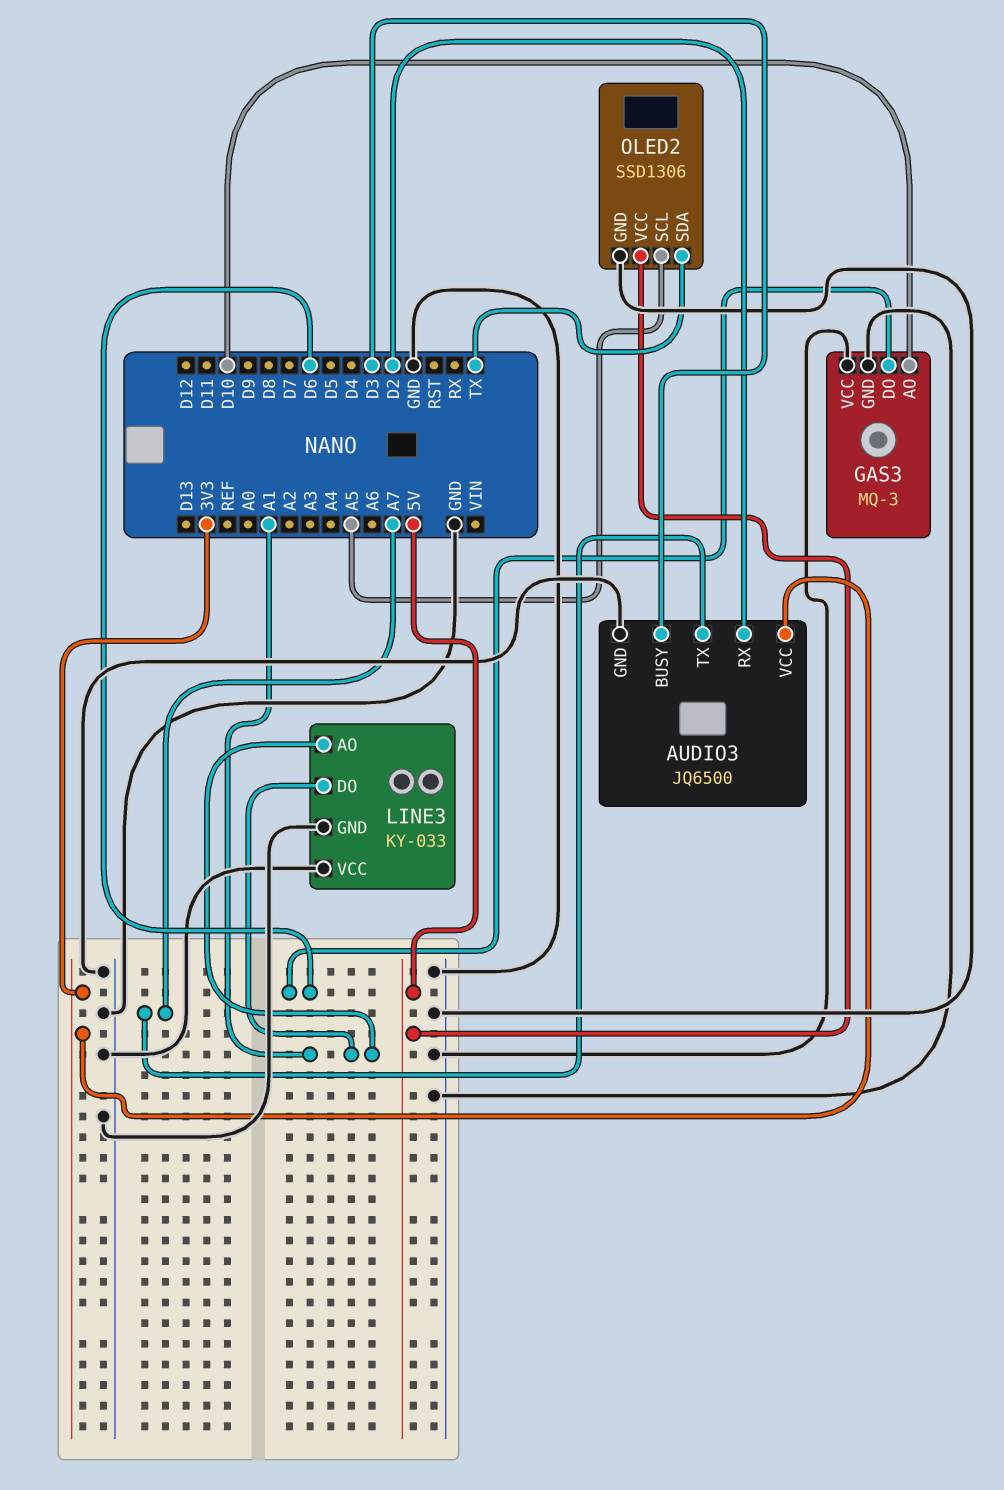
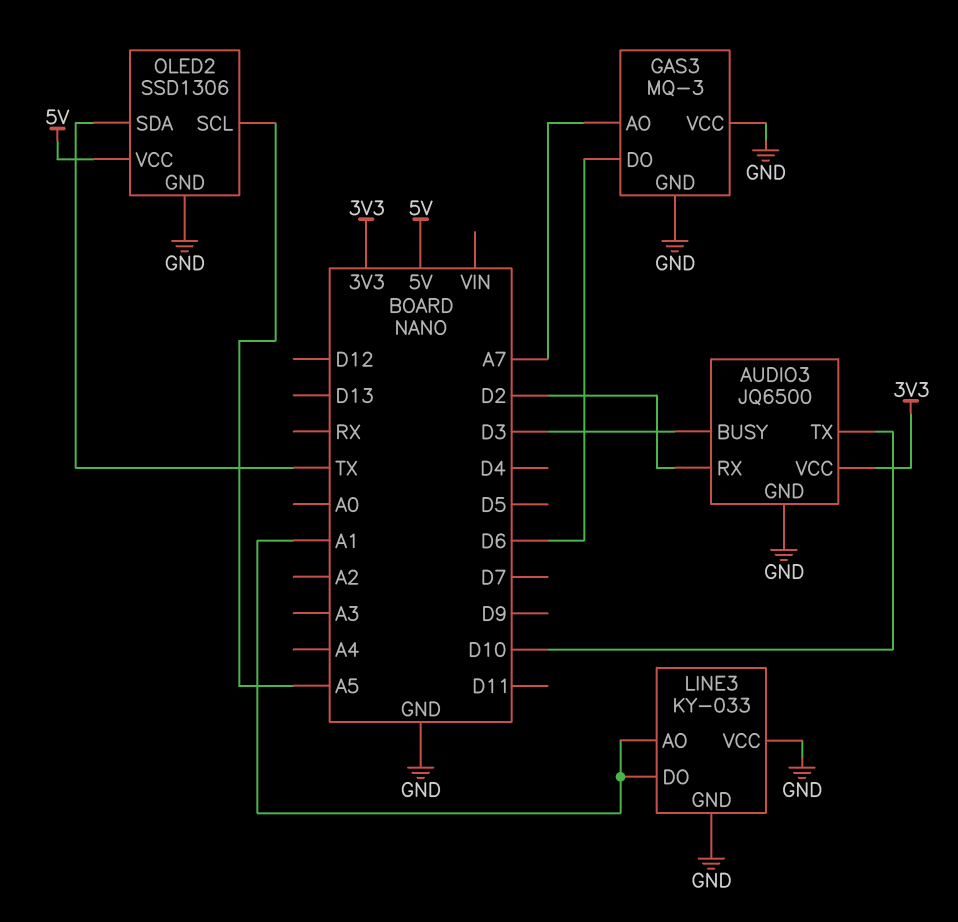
AUDIO3 pin TX: A7 -> D10
GAS3 pin AO: D10 -> A7

